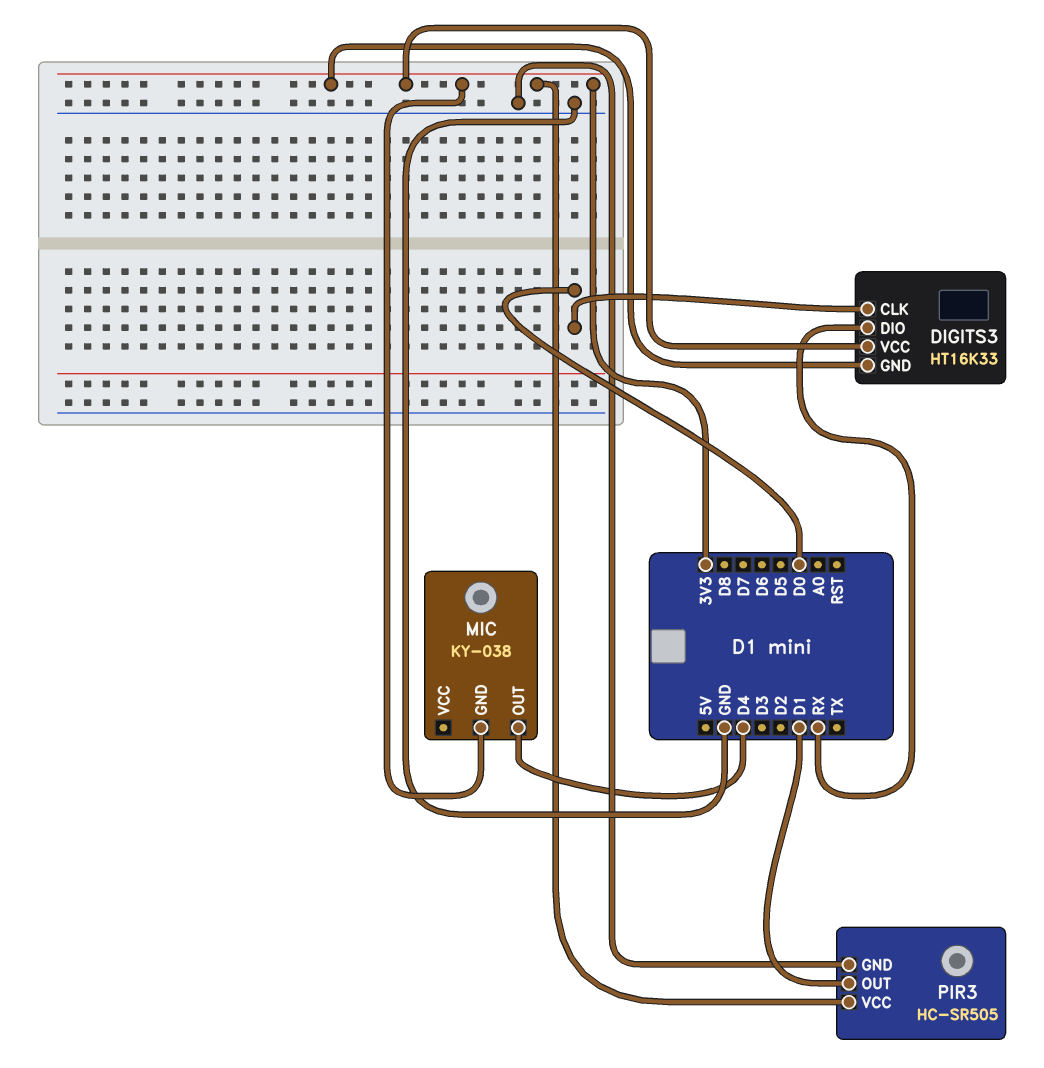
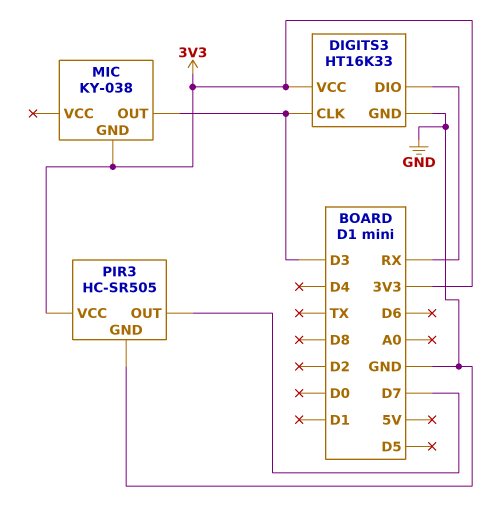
DIGITS3 pin CLK: D0 -> D3
DIGITS3 pin GND: 3V3 -> GND
MIC pin OUT: D4 -> D3
PIR3 pin OUT: D1 -> D7

